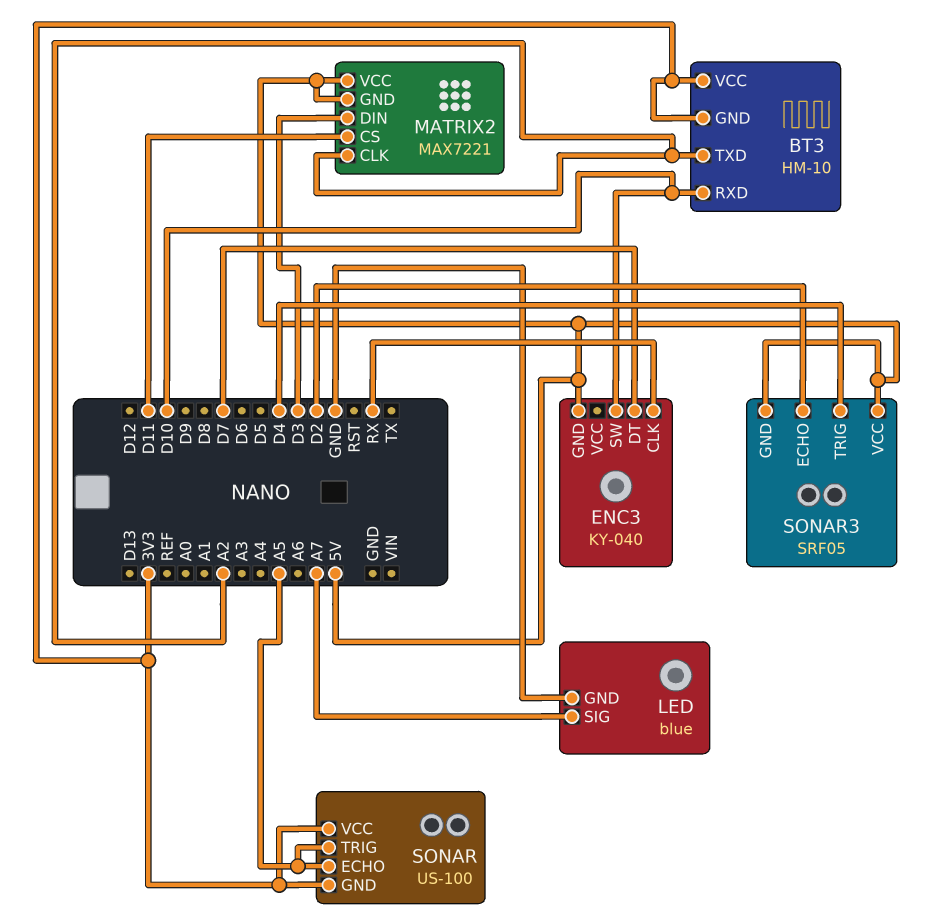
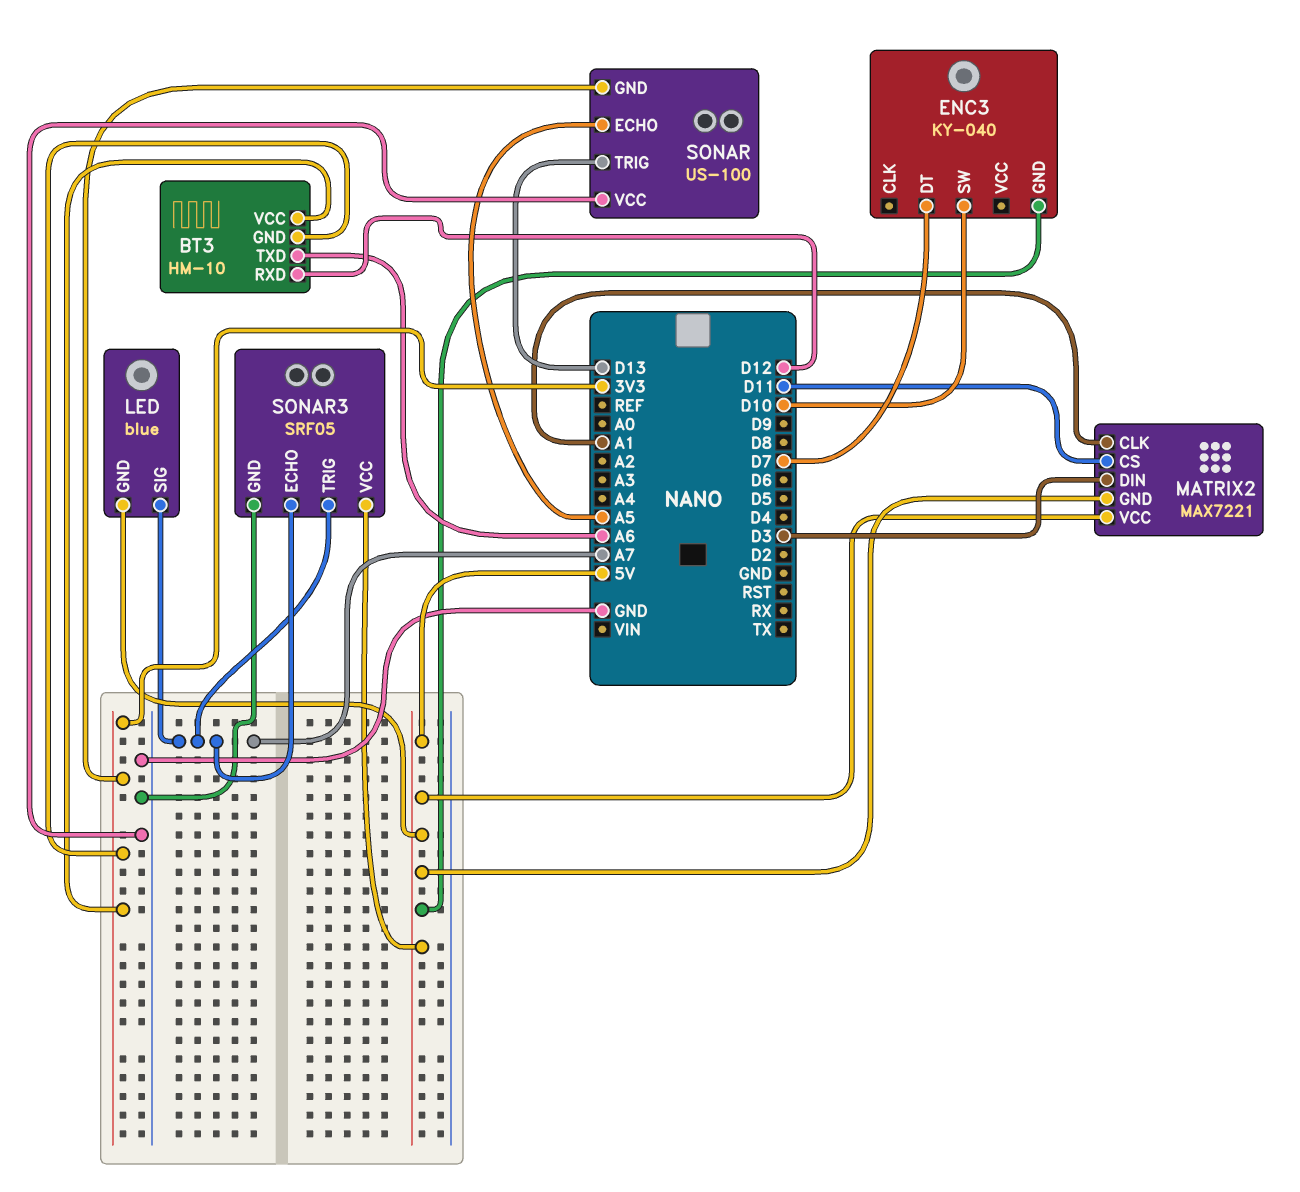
BT3 pin RXD: D10 -> D12
BT3 pin TXD: A2 -> A6
ENC3 pin CLK: RX -> none
LED pin GND: GND -> 5V
MATRIX2 pin CLK: A2 -> A1
SONAR pin TRIG: A5 -> D13
SONAR pin VCC: 3V3 -> GND
SONAR3 pin ECHO: D2 -> A7
SONAR3 pin GND: 5V -> GND
SONAR3 pin TRIG: D4 -> A7

